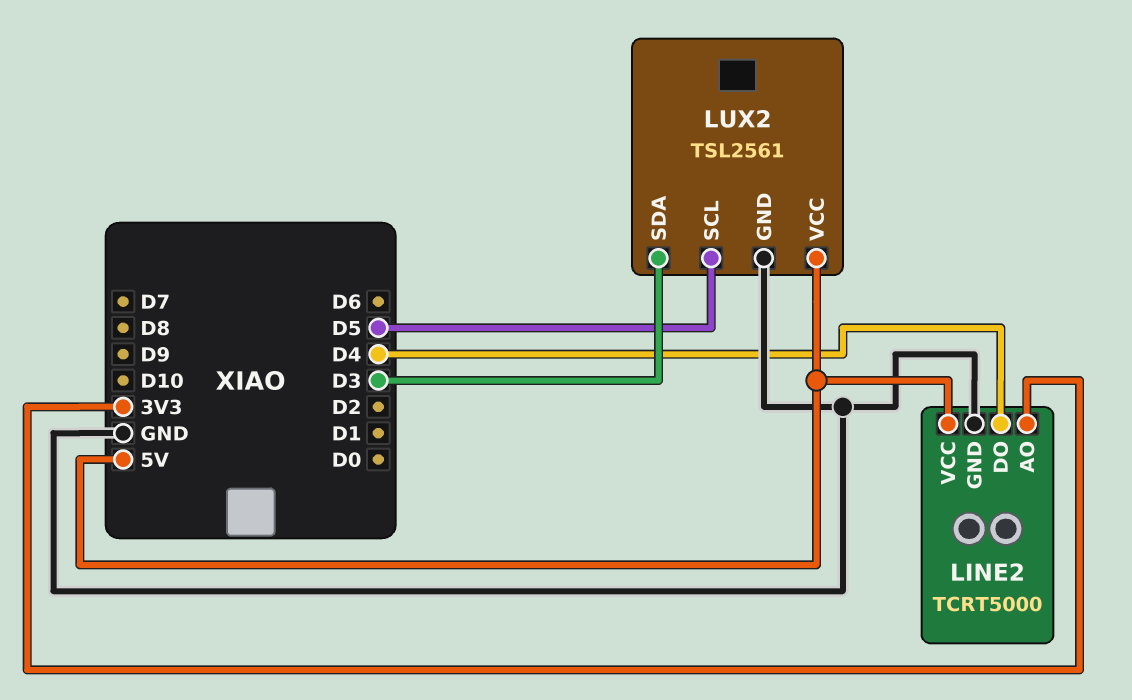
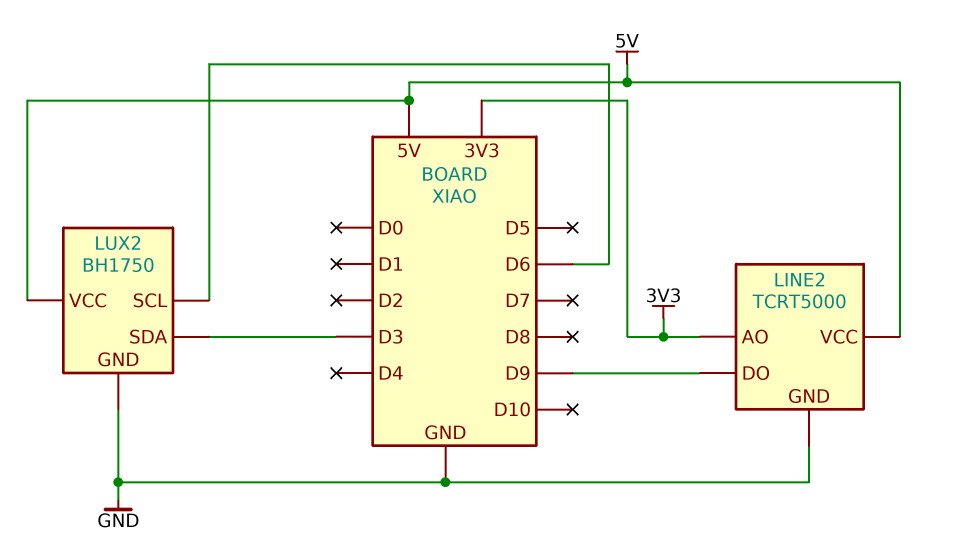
LINE2 pin DO: D4 -> D9
LUX2: TSL2561 -> BH1750
LUX2 pin SCL: D5 -> D6

